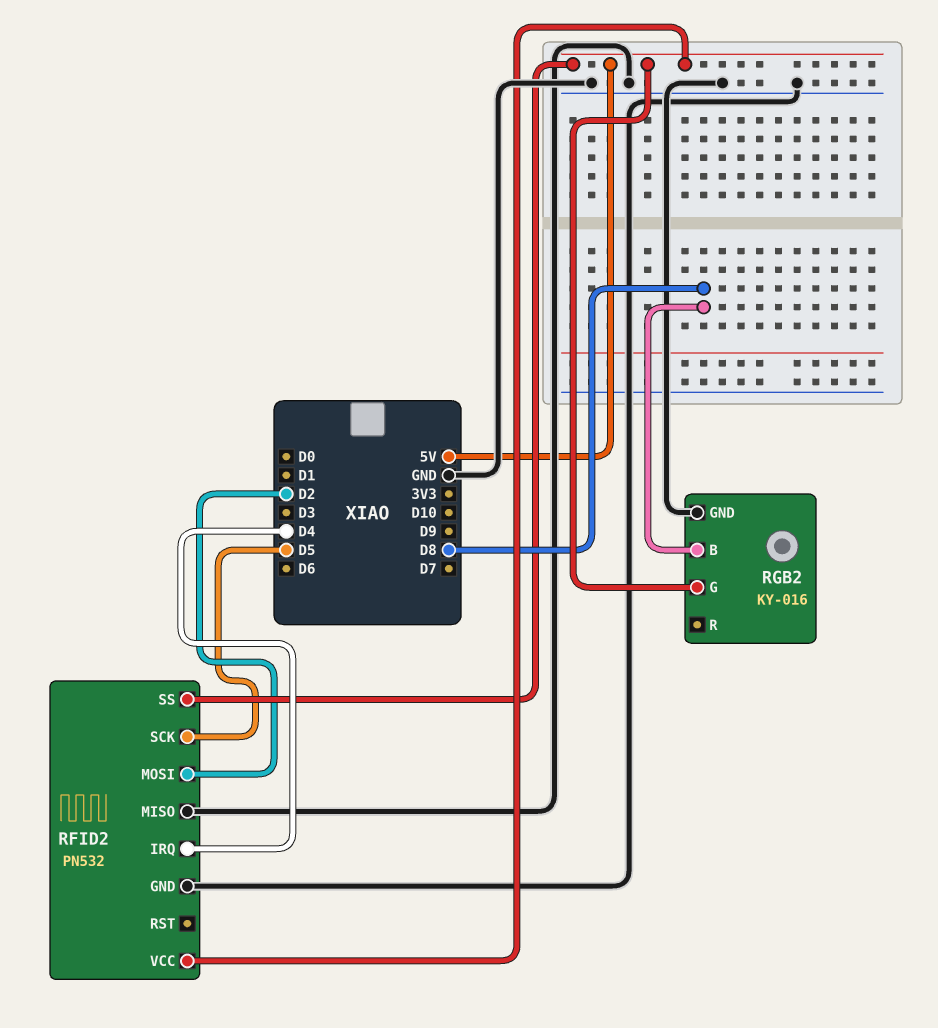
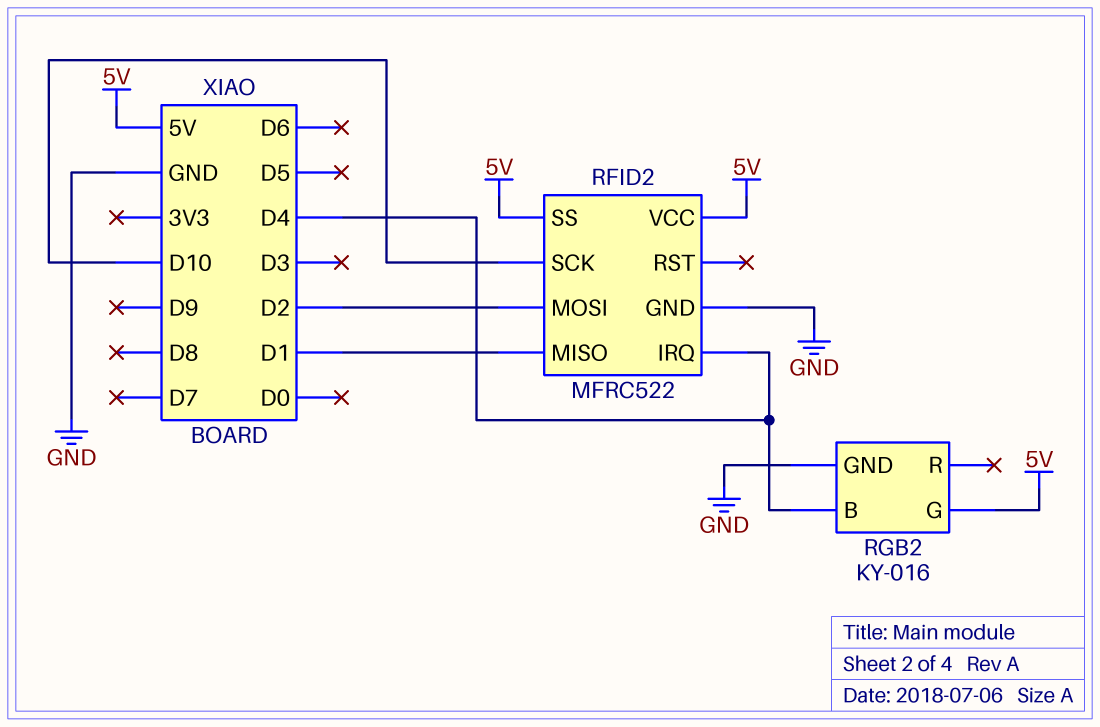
RFID2: PN532 -> MFRC522
RFID2 pin MISO: GND -> D1
RFID2 pin SCK: D5 -> D10
RGB2 pin B: D8 -> D4

